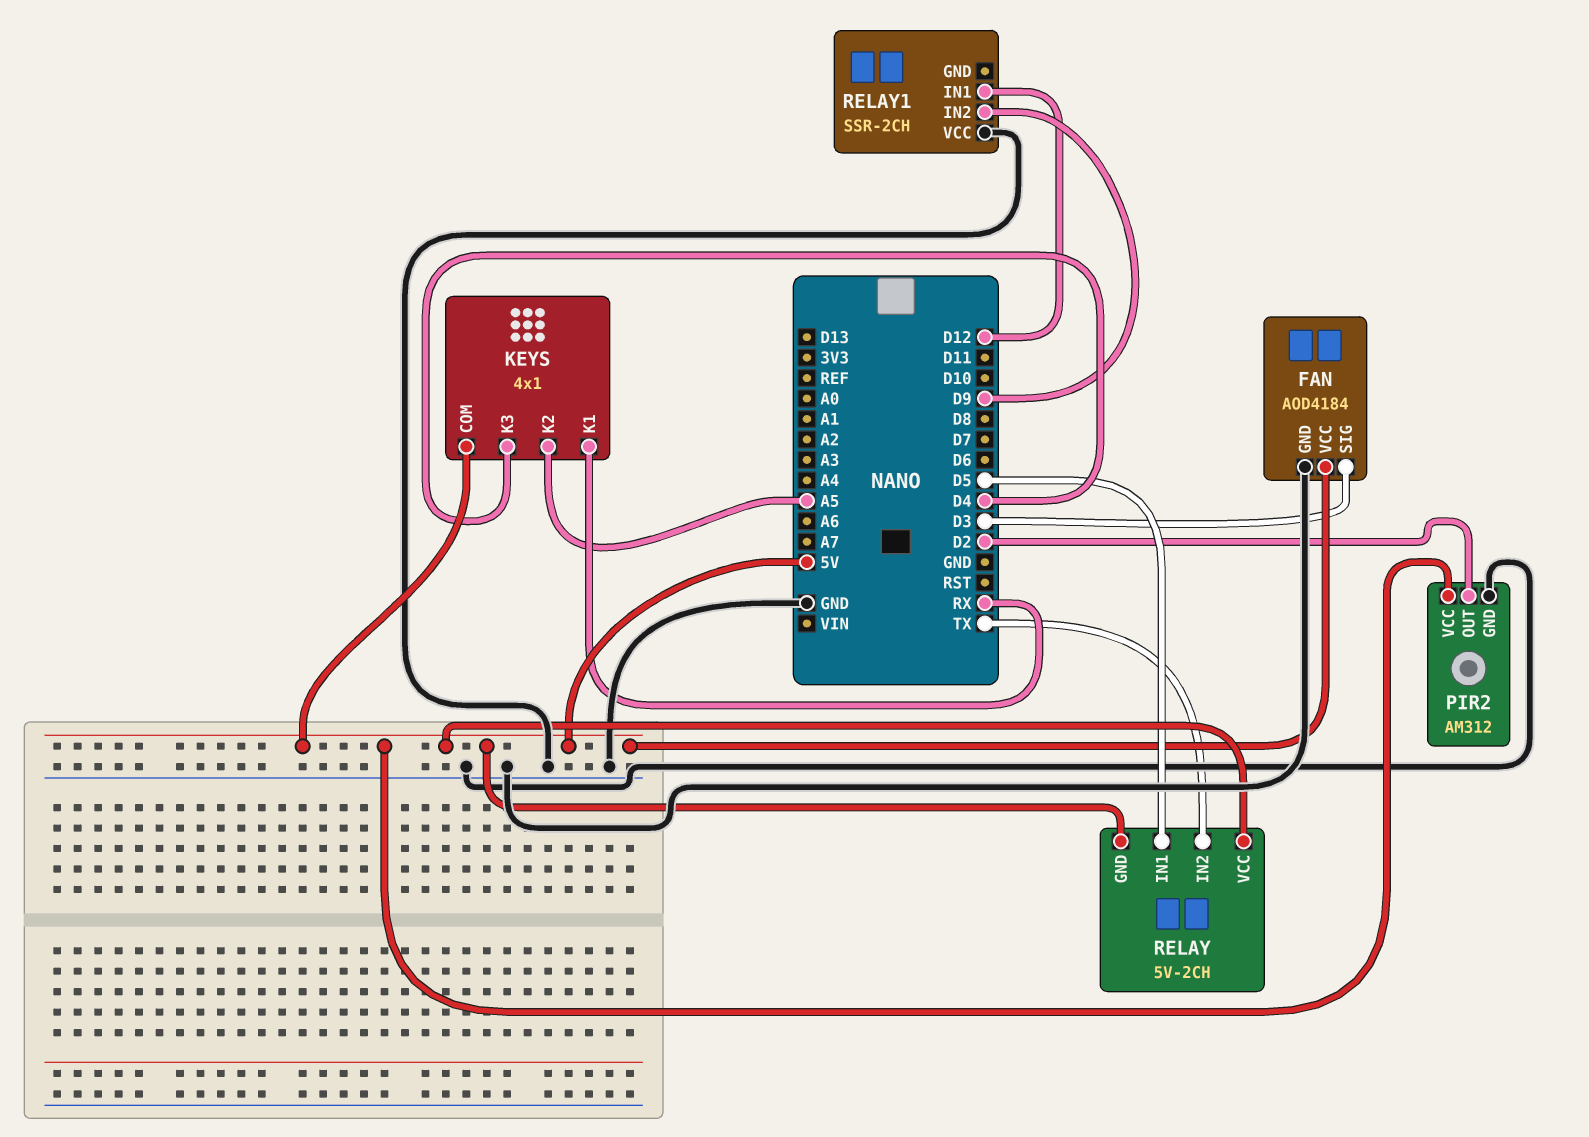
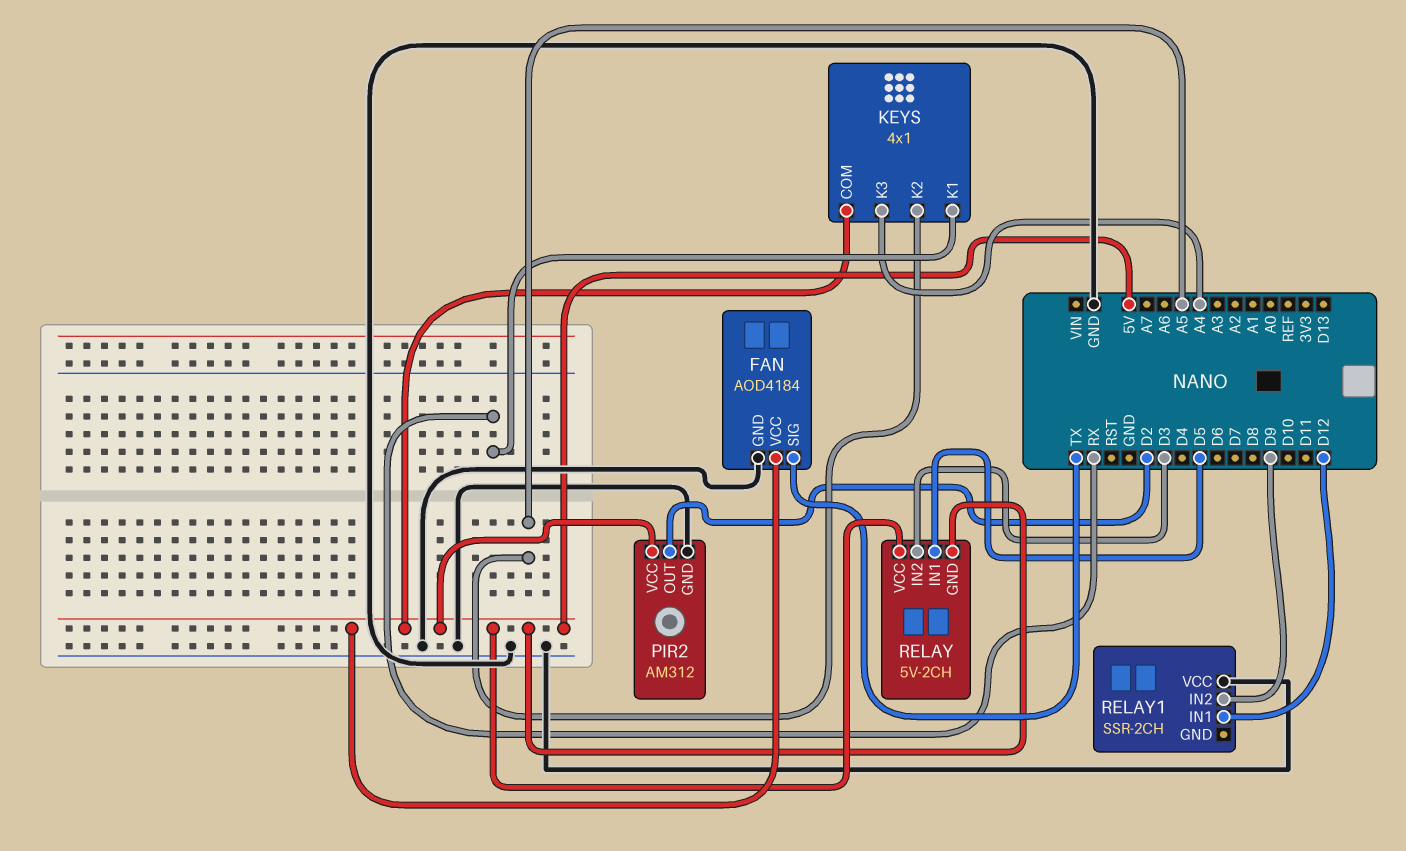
FAN pin SIG: D3 -> TX
KEYS pin K3: D4 -> A4
RELAY pin IN2: TX -> D3

